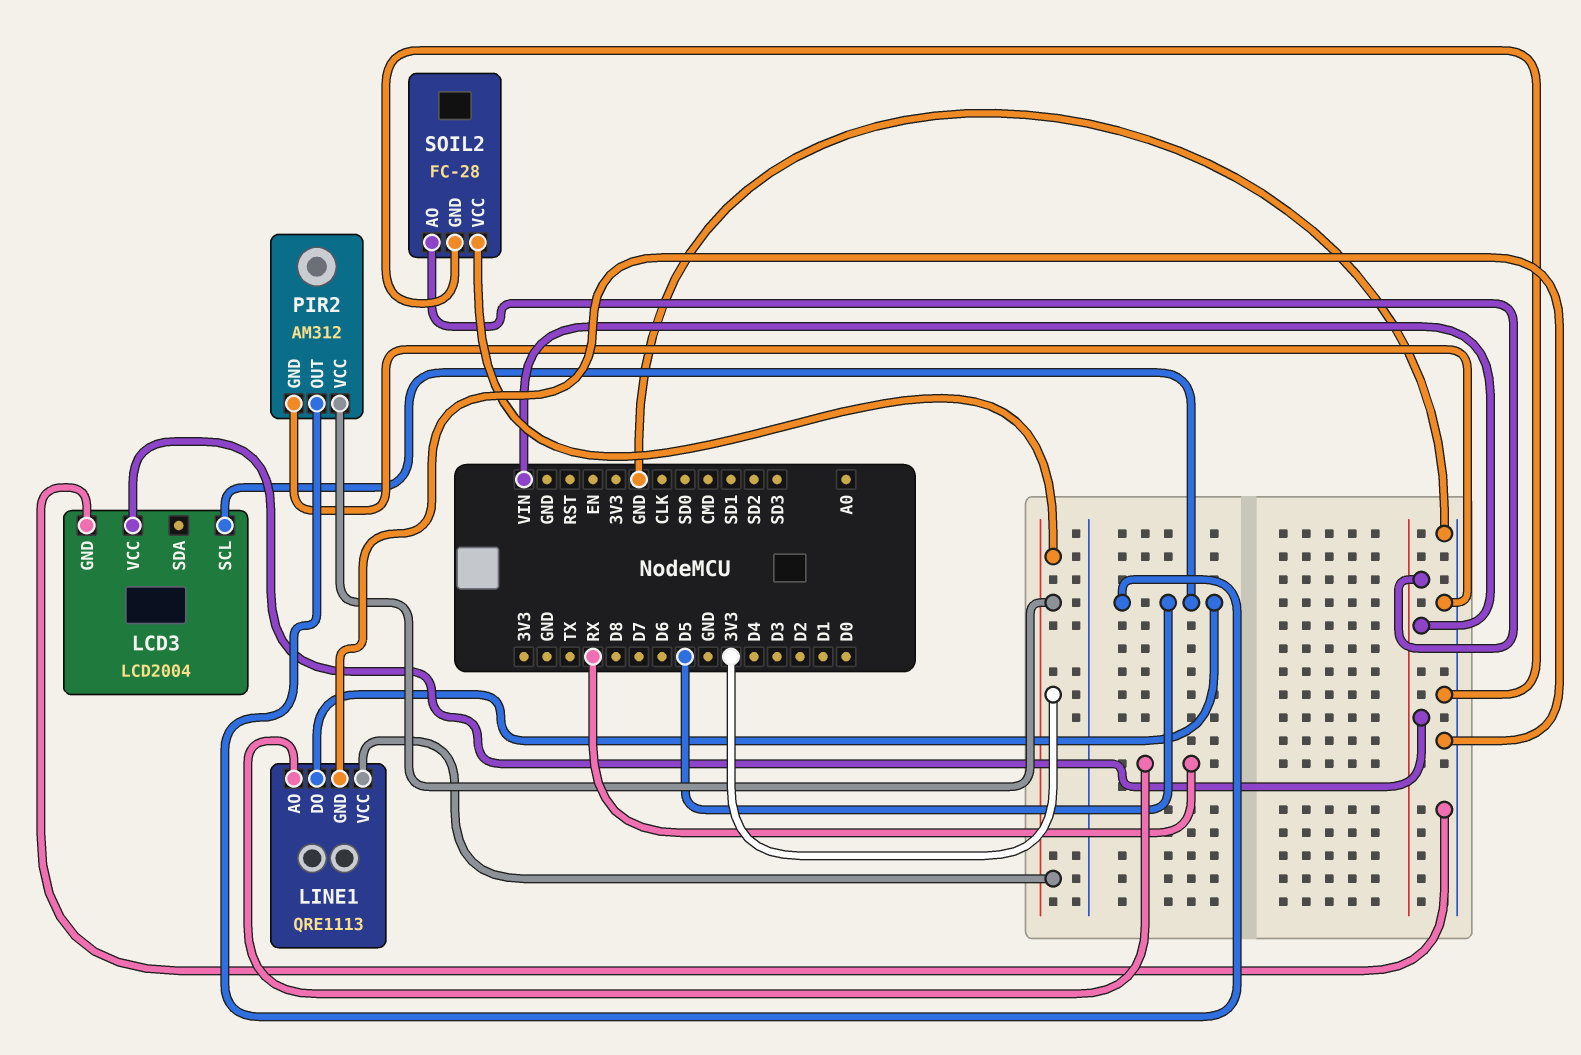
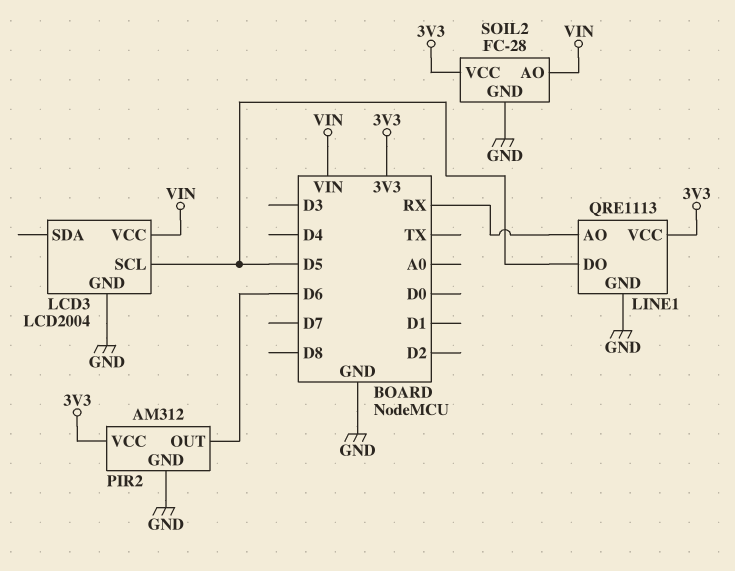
PIR2 pin OUT: D5 -> D6

